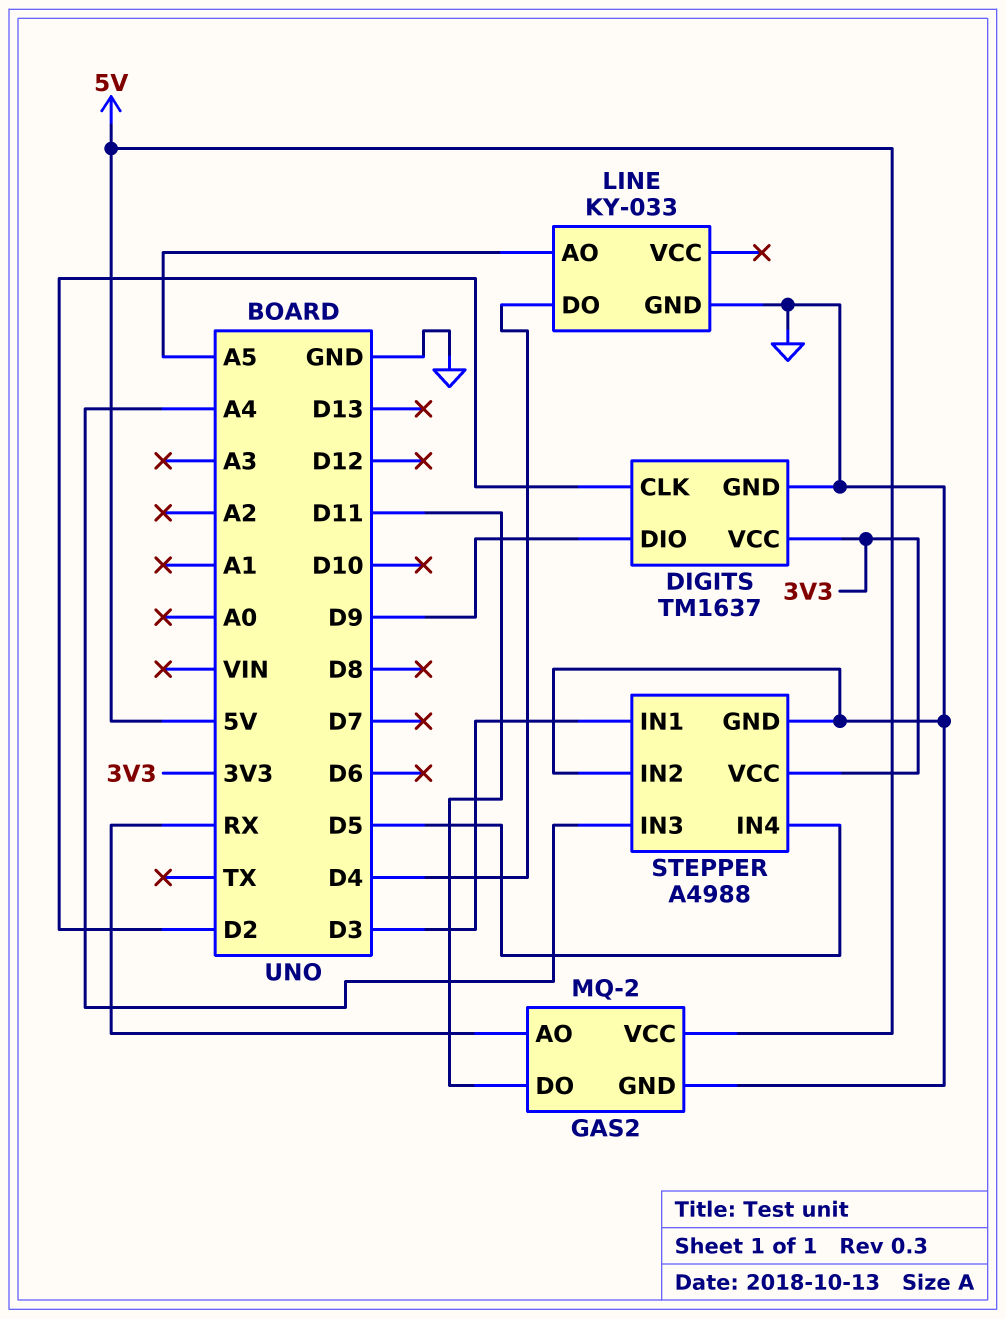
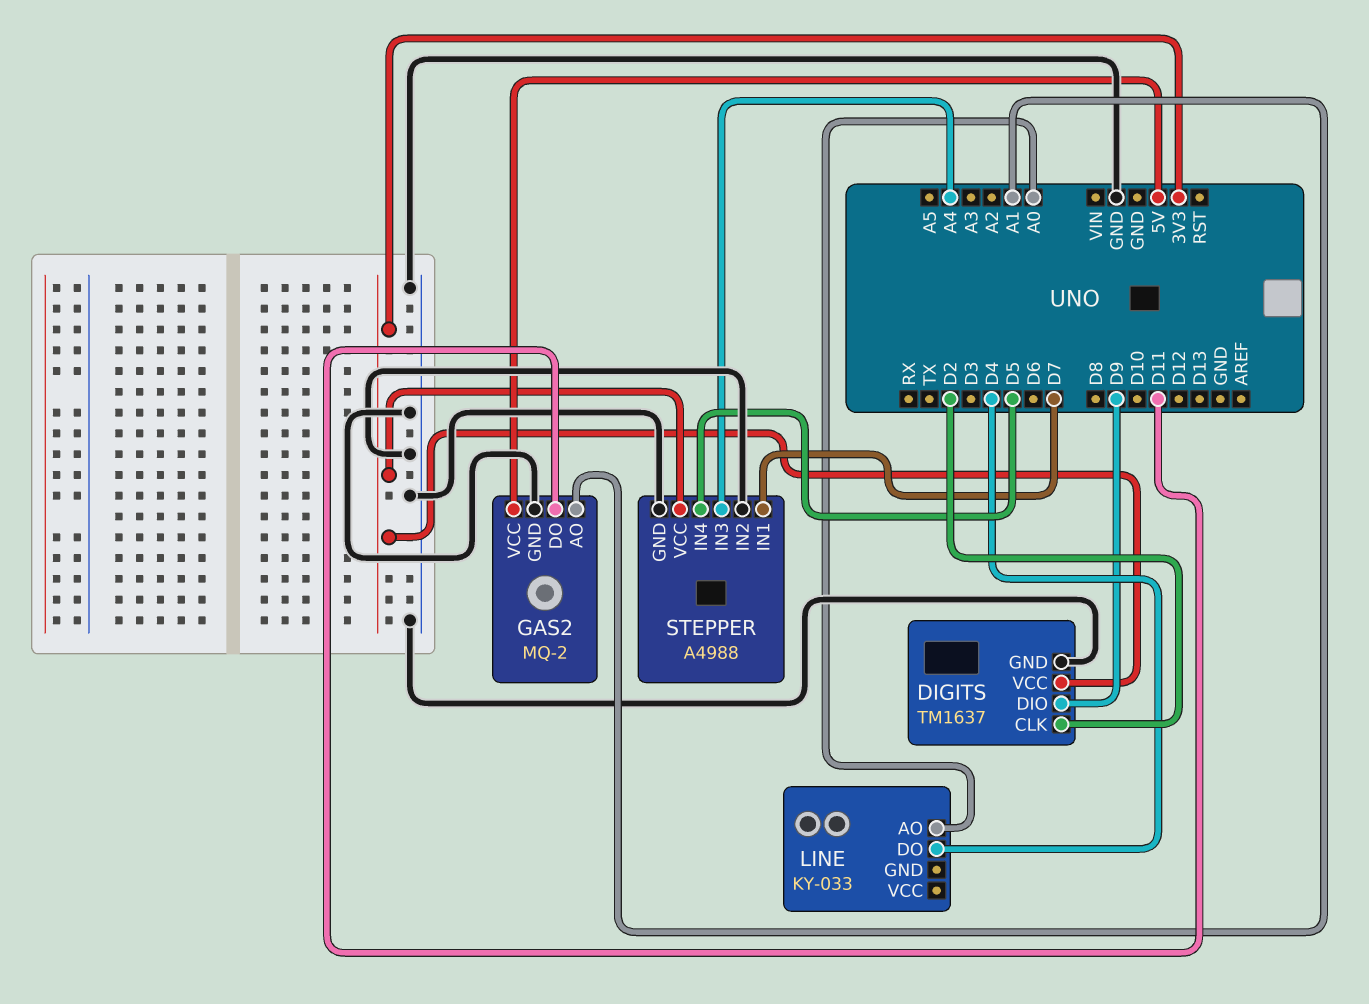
GAS2 pin AO: RX -> A1
LINE pin AO: A5 -> A0
LINE pin GND: GND -> none
STEPPER pin IN1: D3 -> D7

